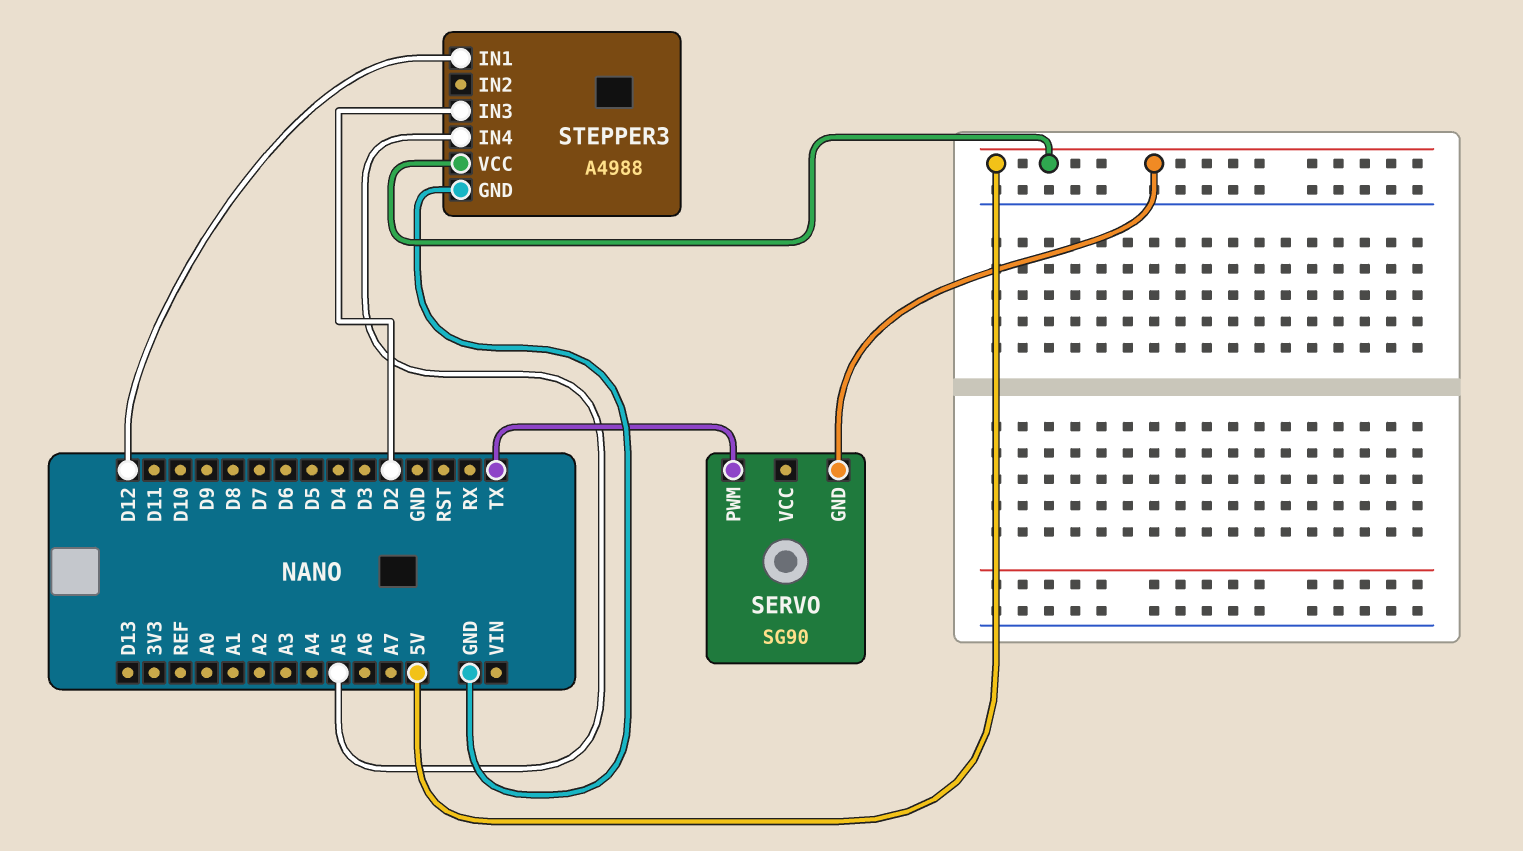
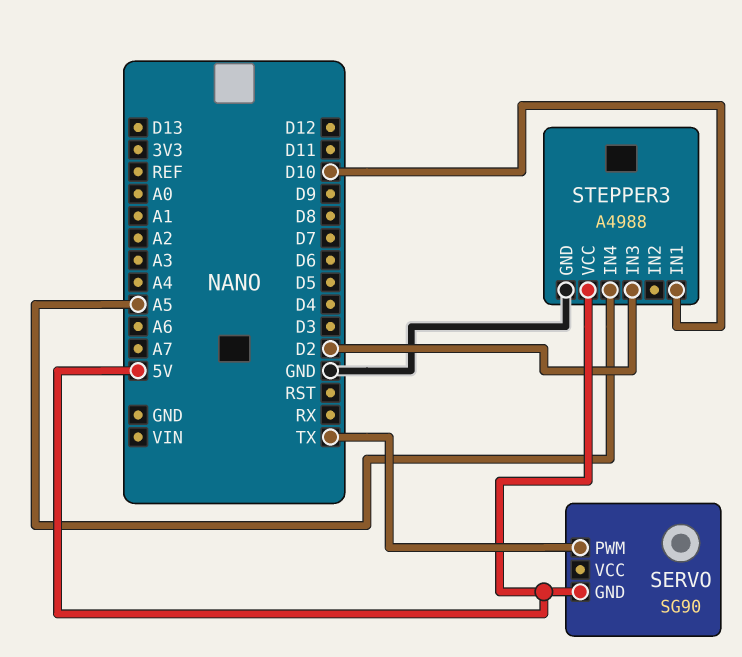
STEPPER3 pin IN1: D12 -> D10

